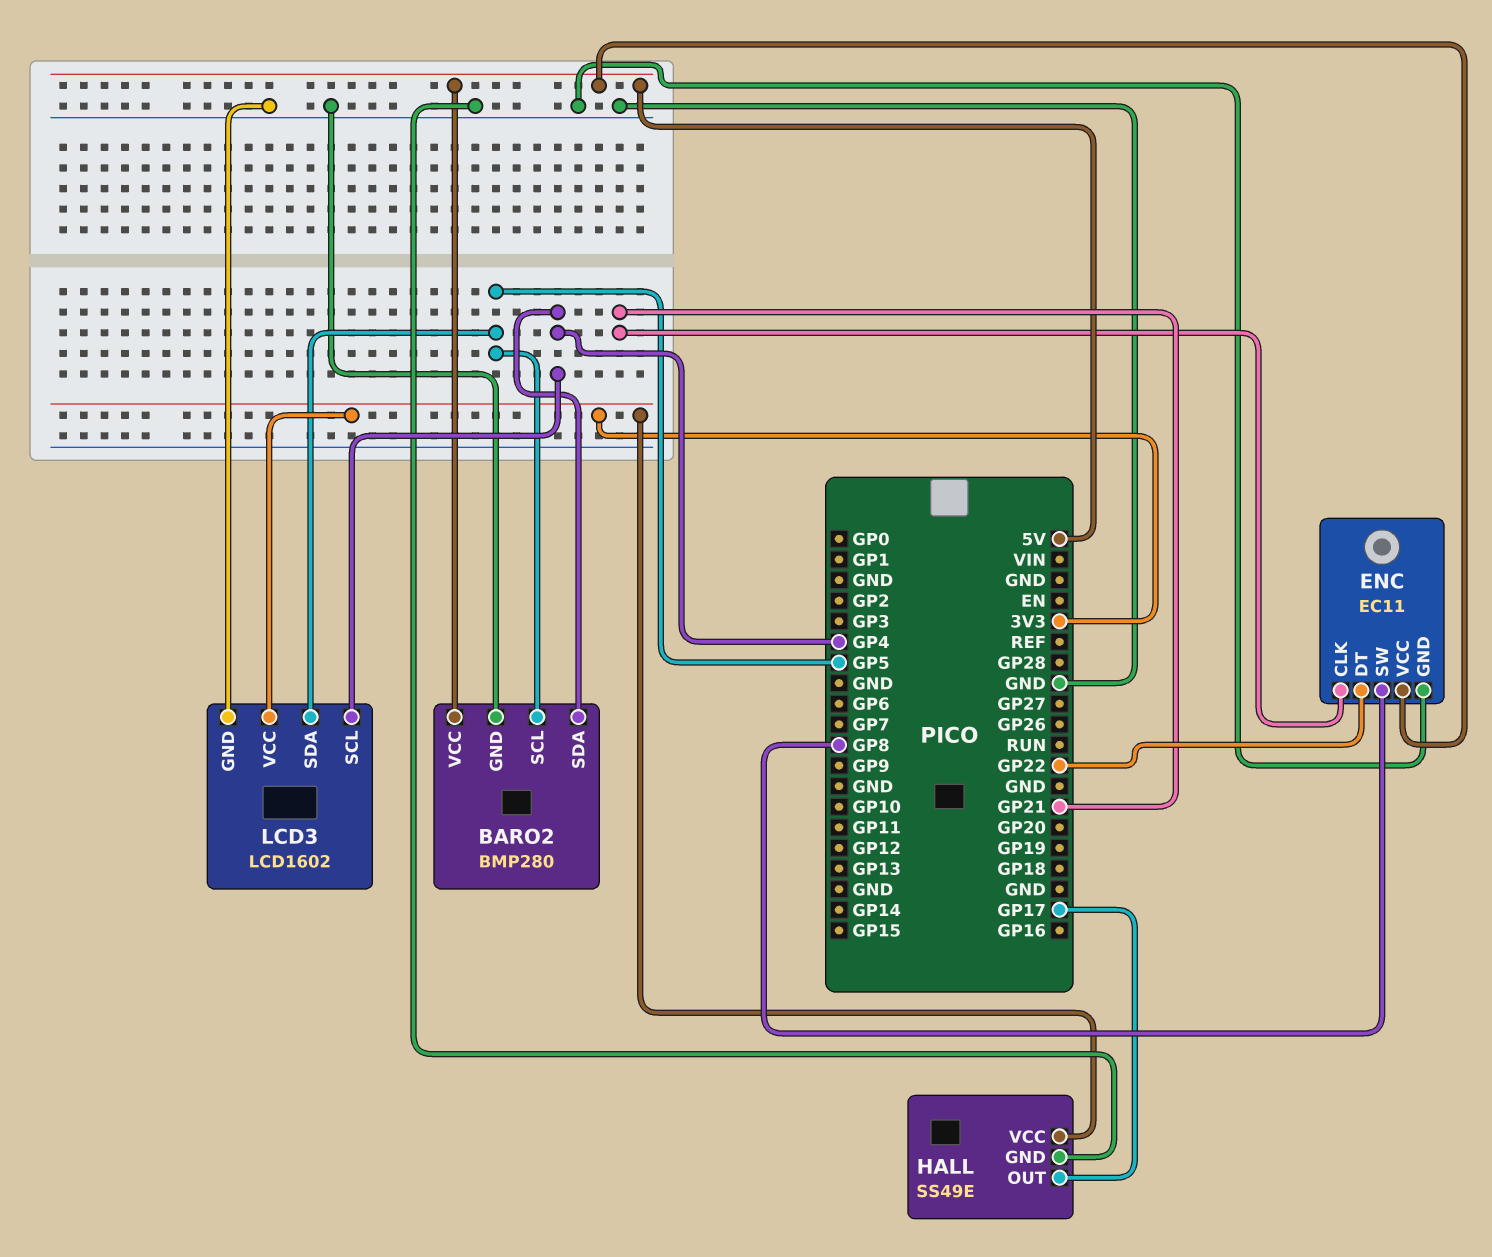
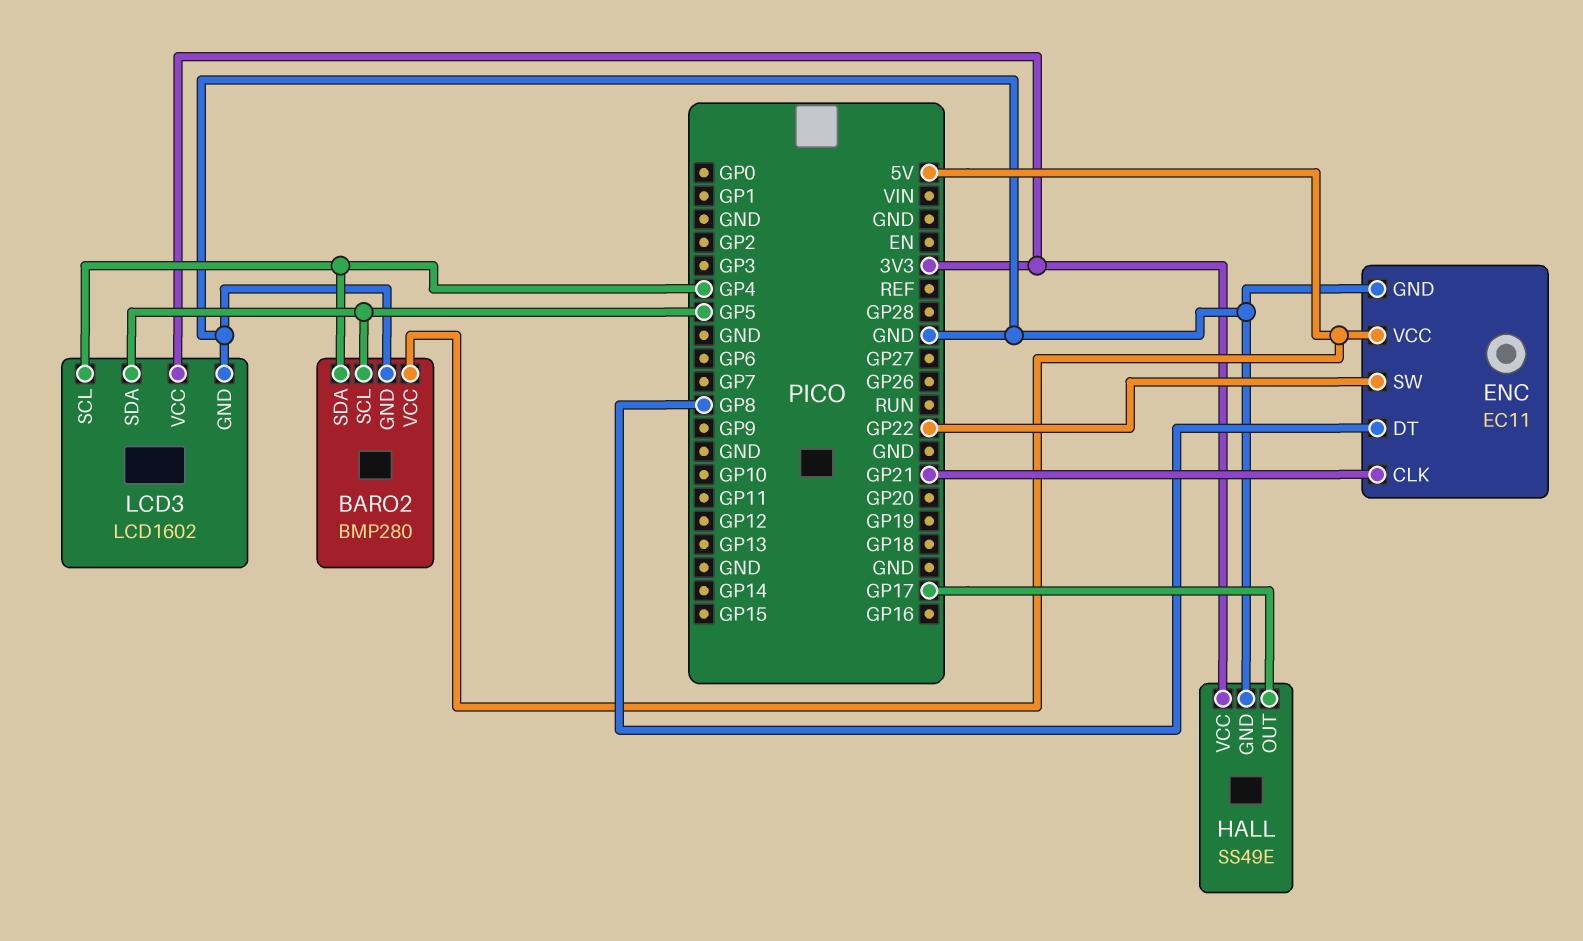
ENC pin DT: GP22 -> GP8
ENC pin SW: GP8 -> GP22

